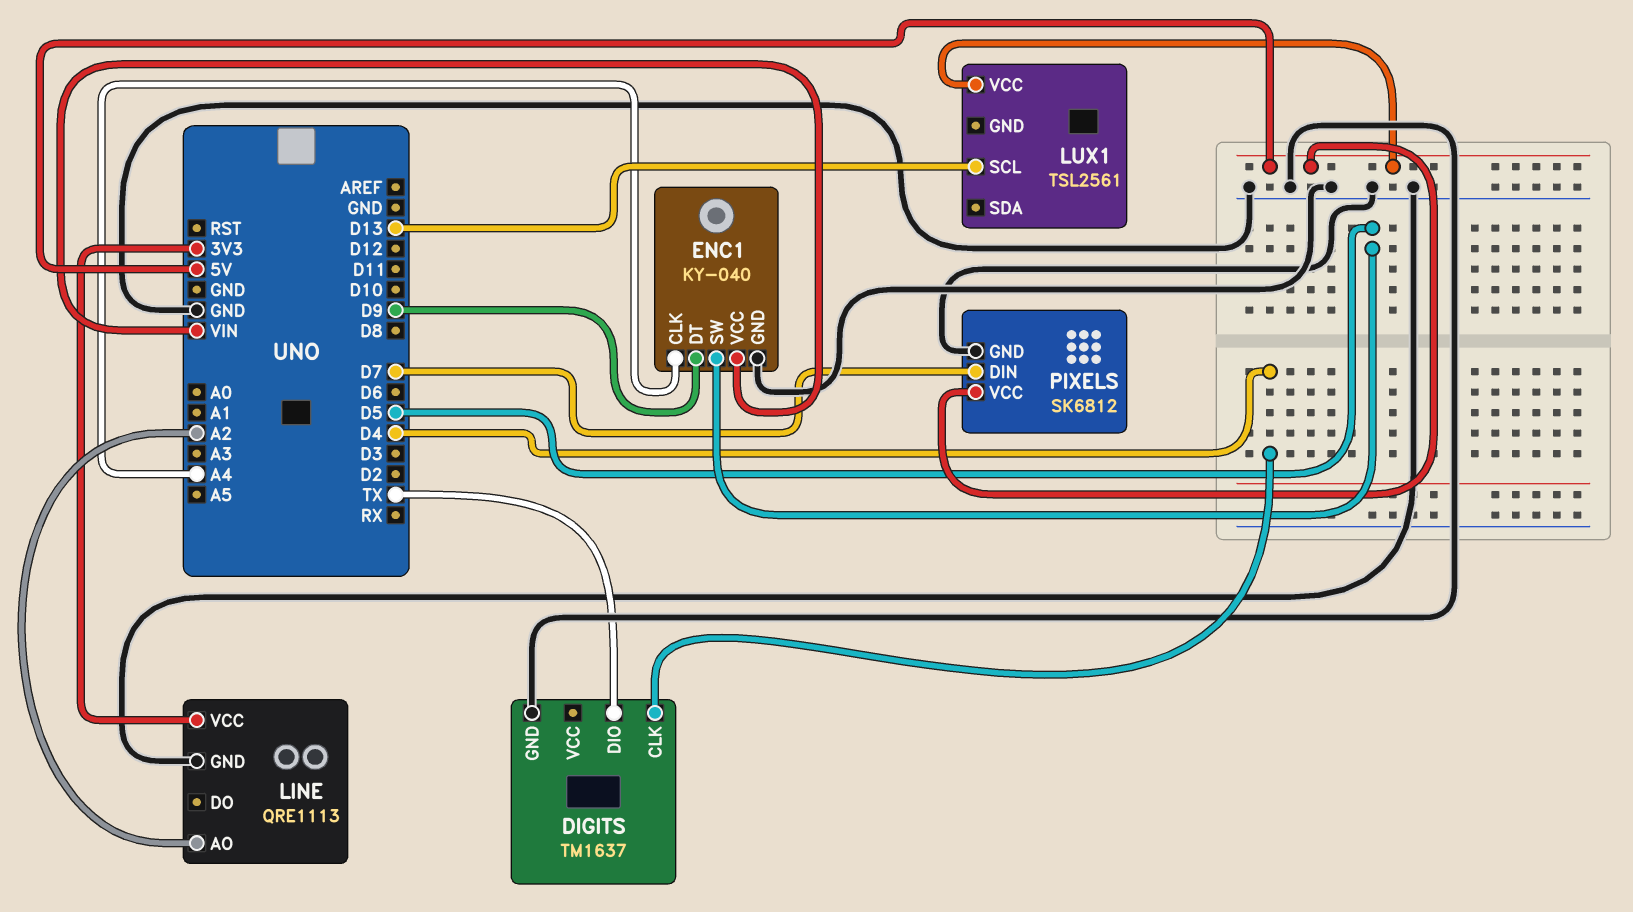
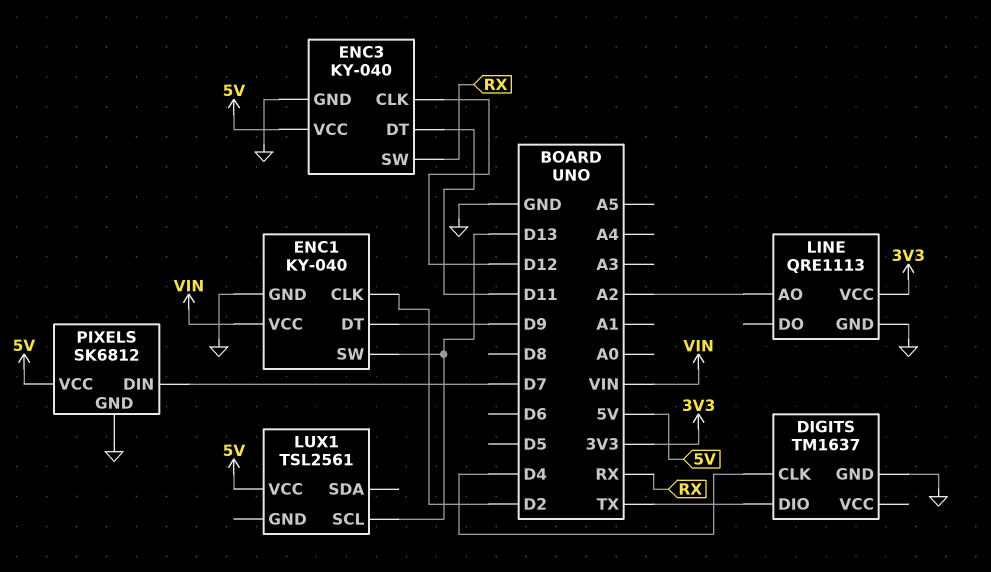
ENC1 pin CLK: A4 -> D2
ENC1 pin SW: D5 -> D13
ENC3: none -> KY-040
ENC3 pin CLK: none -> D12
ENC3 pin DT: none -> D11
ENC3 pin GND: none -> GND
ENC3 pin SW: none -> RX
ENC3 pin VCC: none -> 5V

